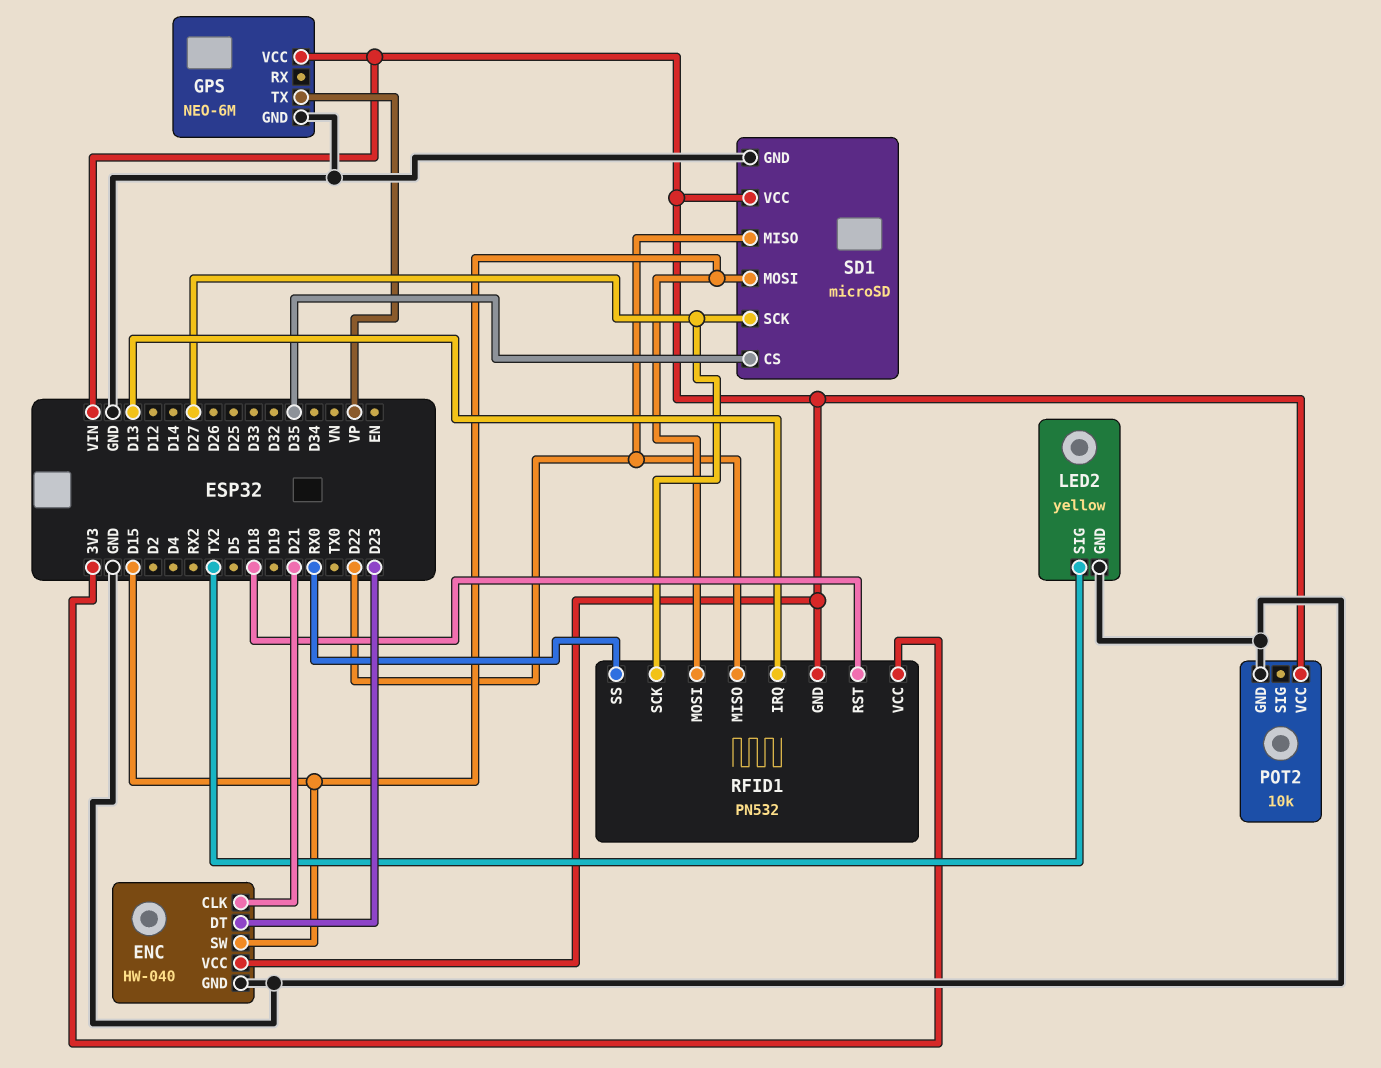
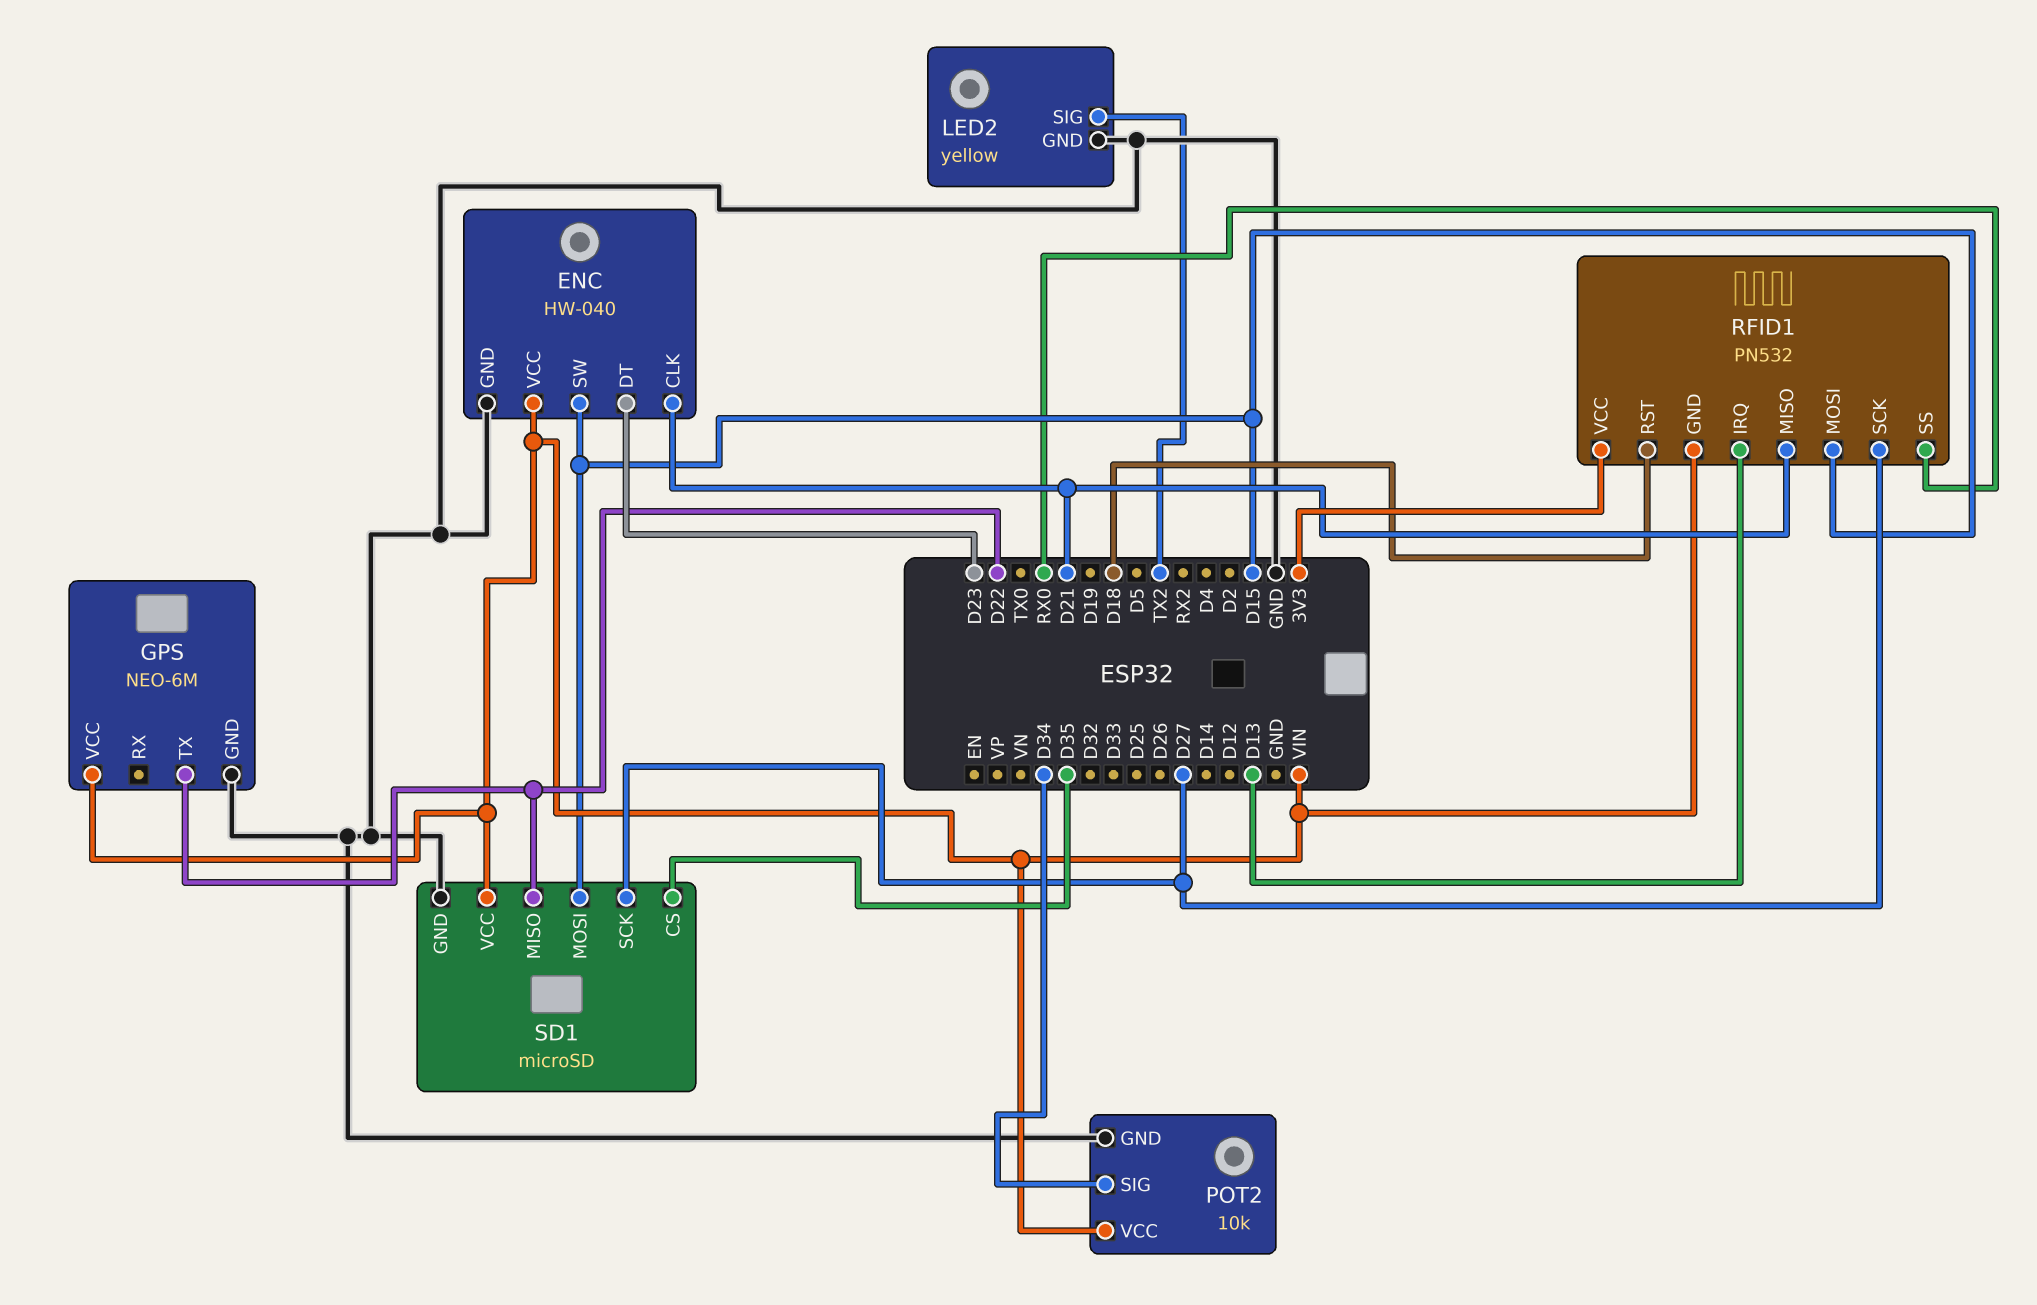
GPS pin TX: VP -> D22
POT2 pin SIG: none -> D34
RFID1 pin MISO: D22 -> D21

